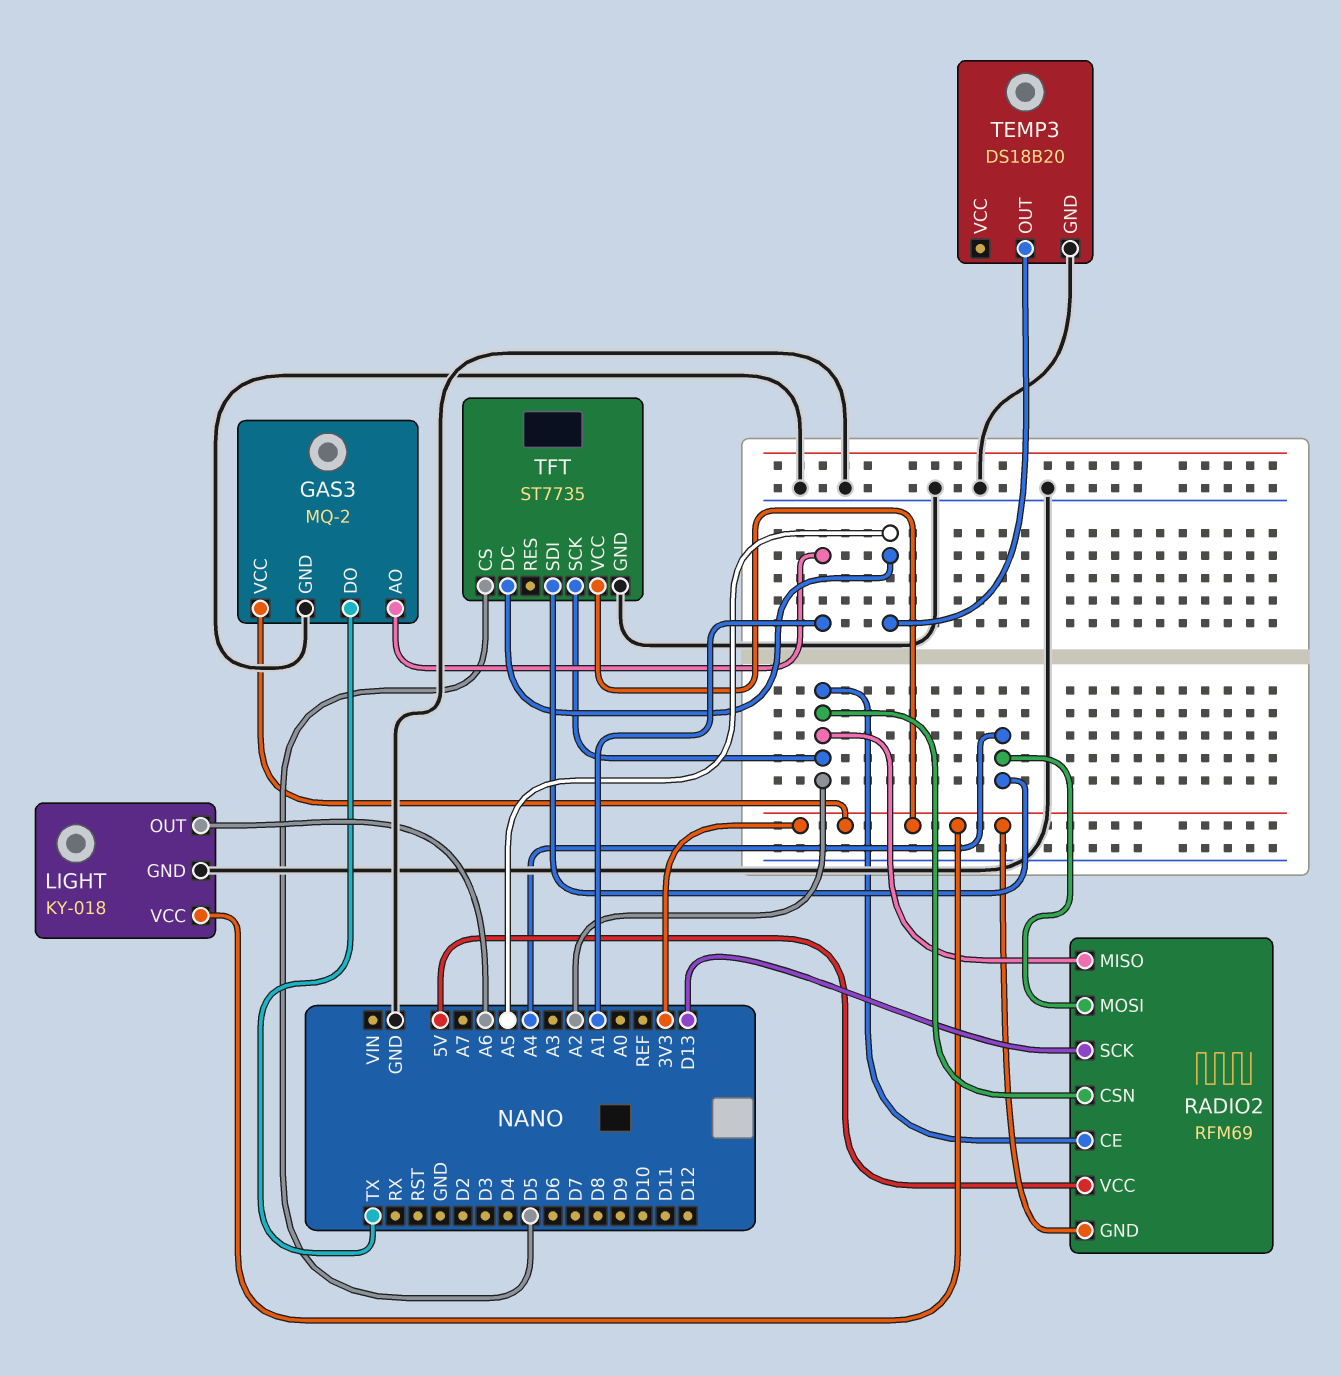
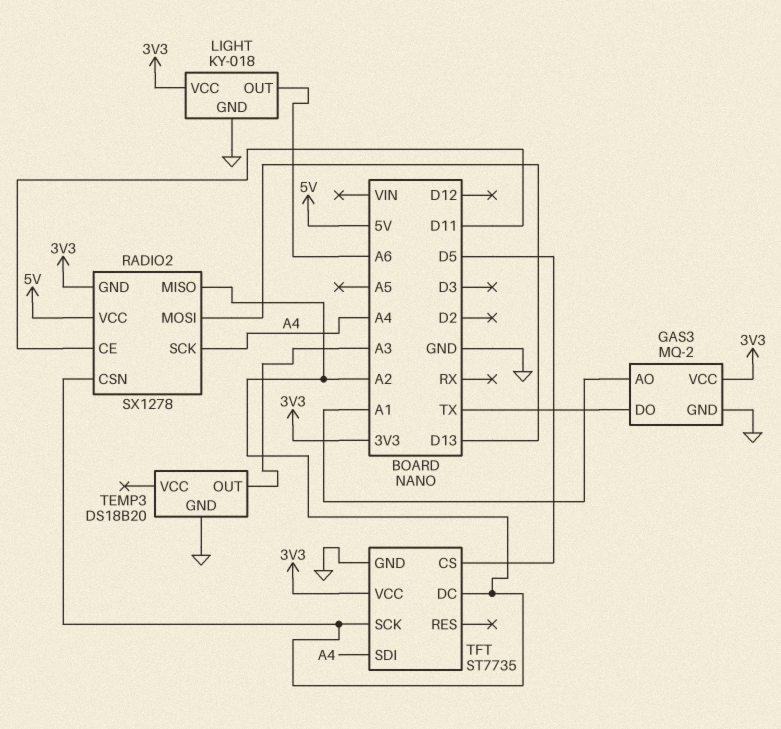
RADIO2: RFM69 -> SX1278
RADIO2 pin CE: A2 -> D11
RADIO2 pin MOSI: A4 -> D13
RADIO2 pin SCK: D13 -> A4
TEMP3 pin OUT: A5 -> A3
TFT pin DC: A5 -> A2

